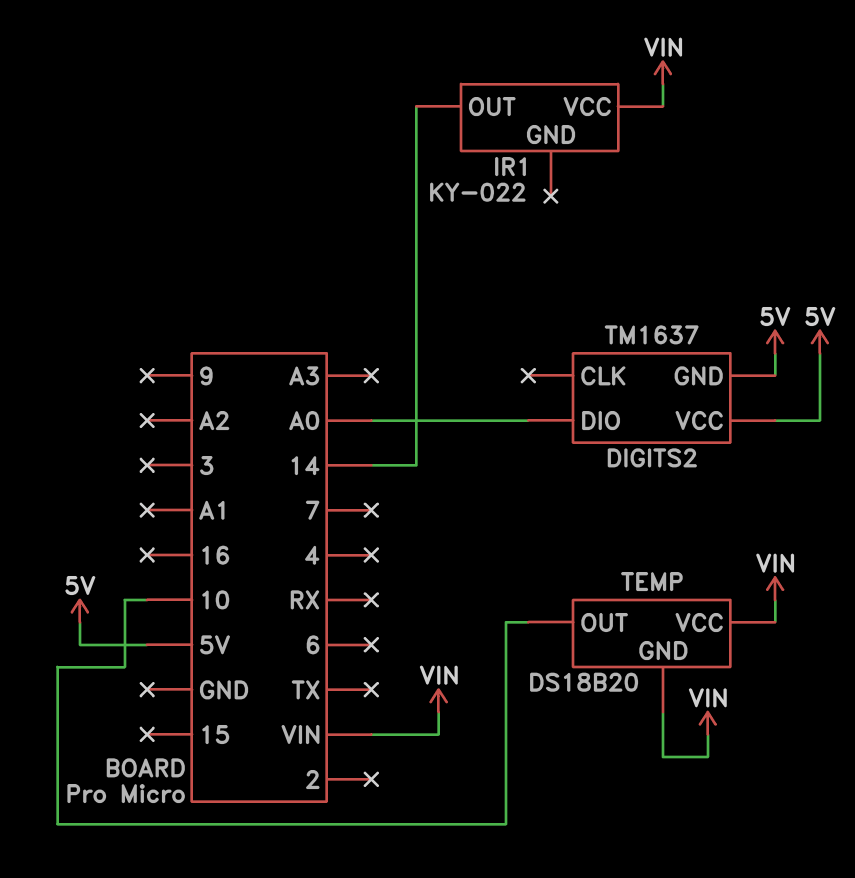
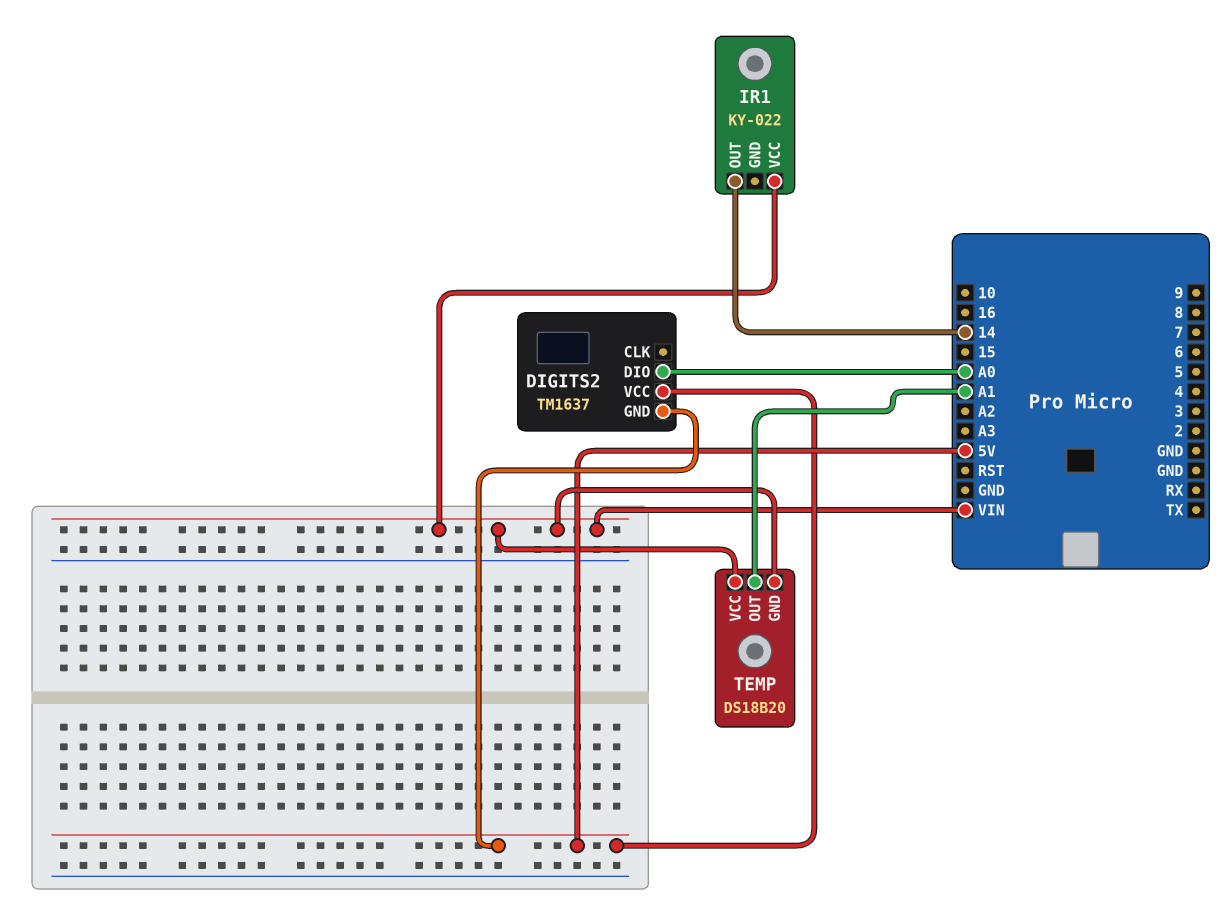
TEMP pin OUT: 10 -> A1

